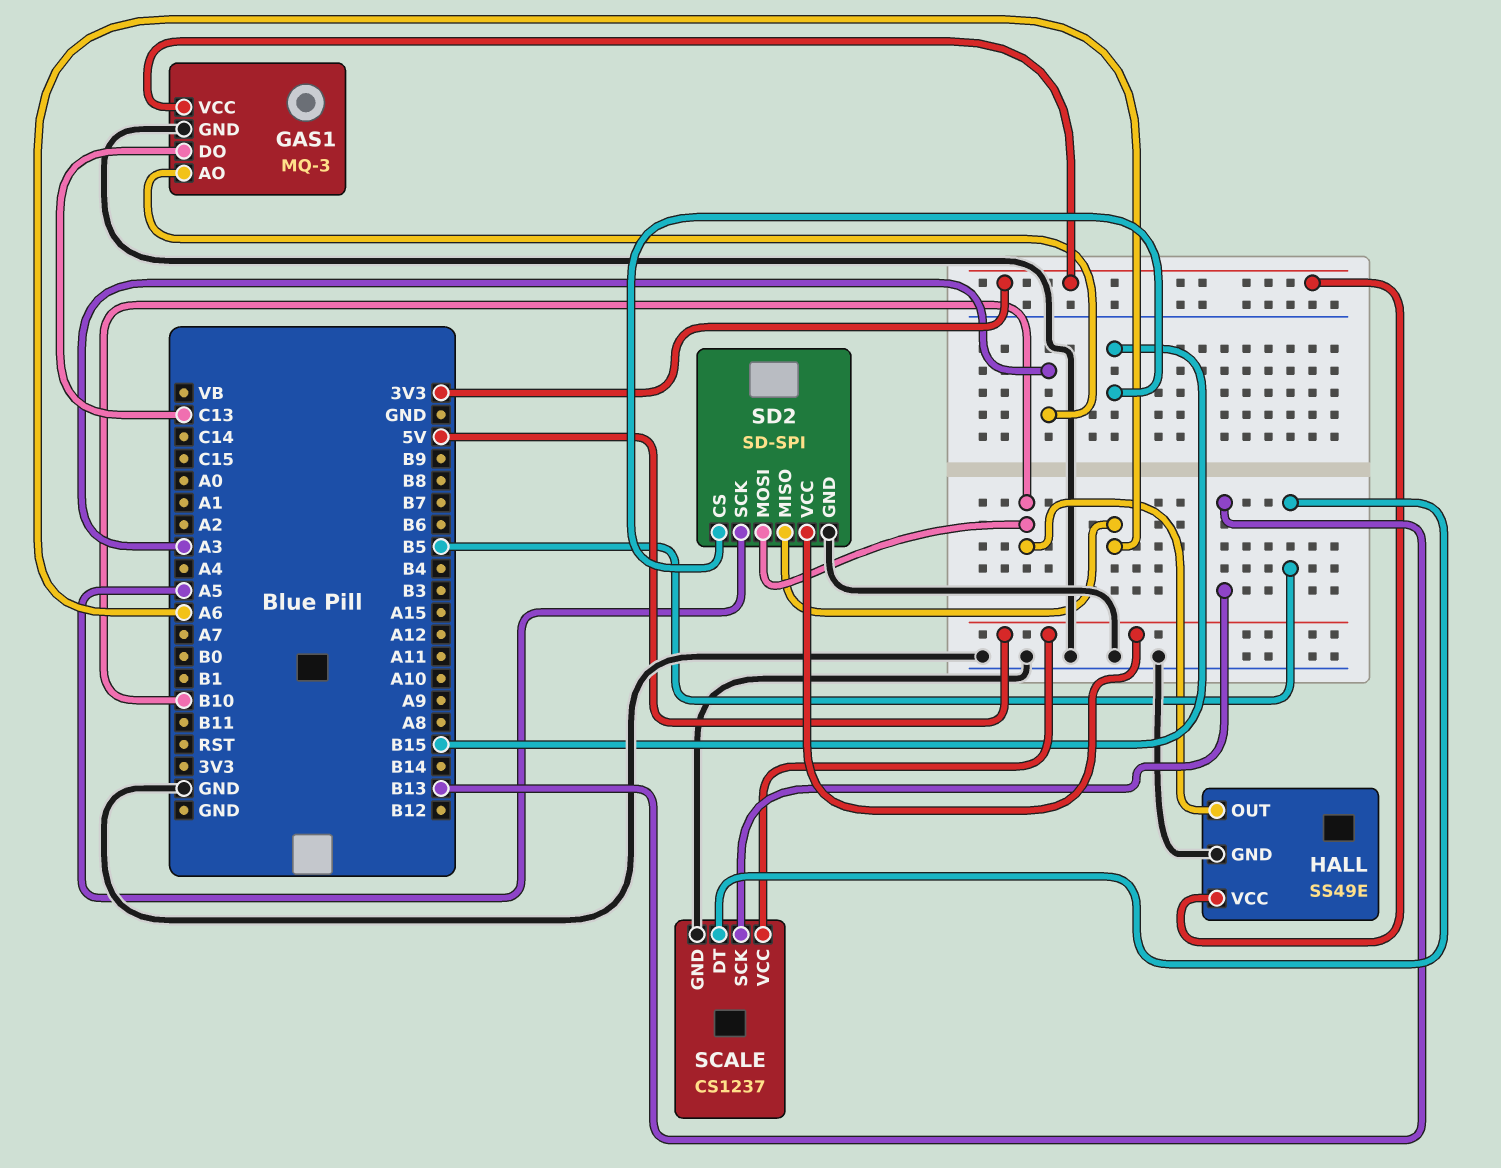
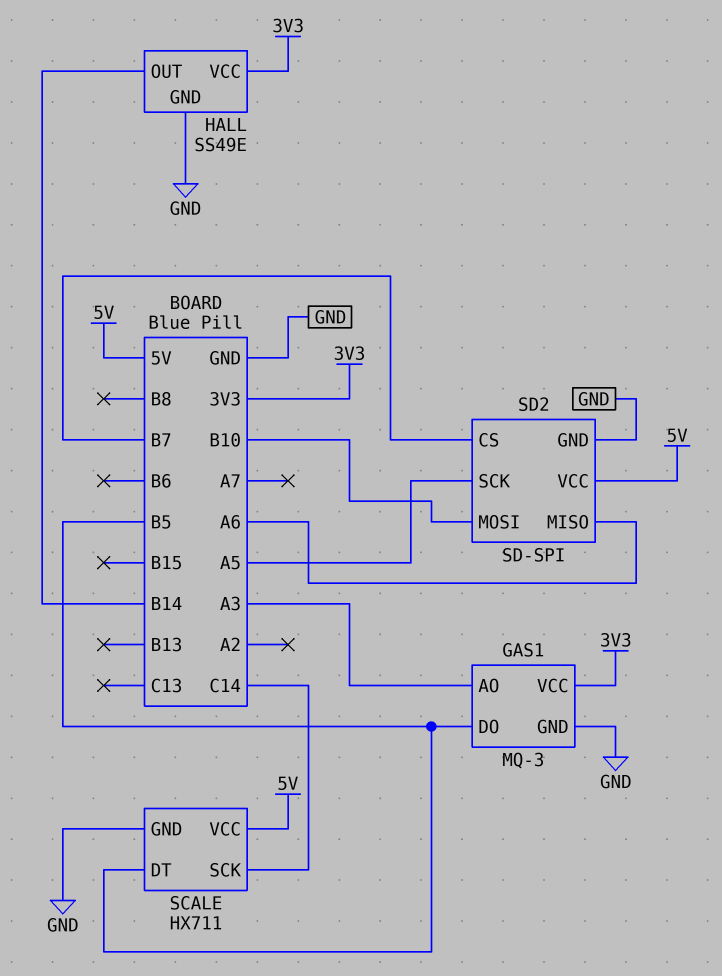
GAS1 pin DO: C13 -> B5
HALL pin OUT: B10 -> B14
SCALE: CS1237 -> HX711
SCALE pin SCK: B13 -> C14
SD2 pin CS: B15 -> B7

